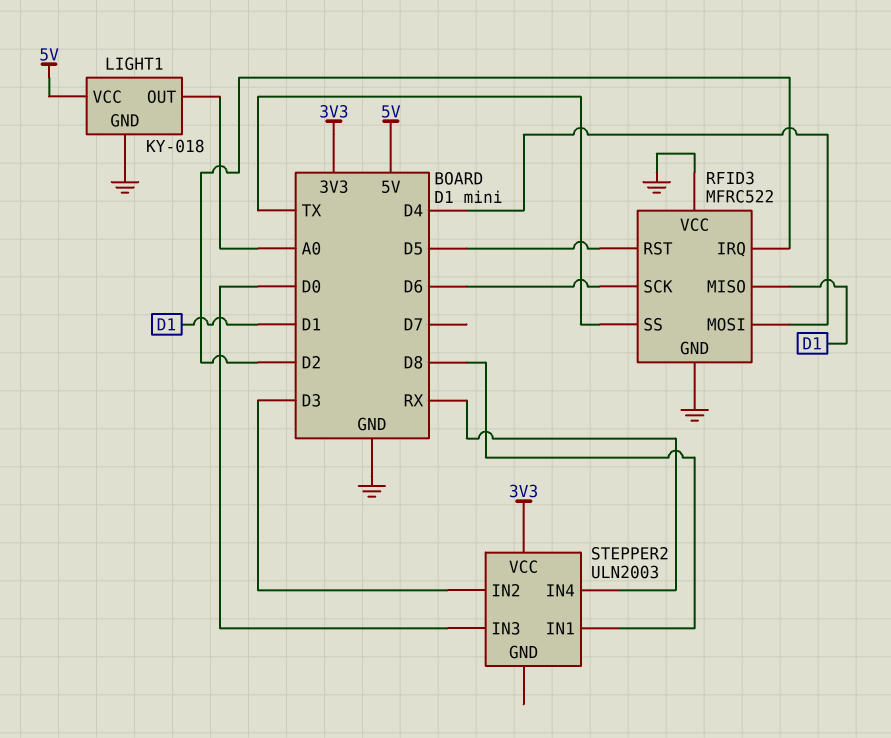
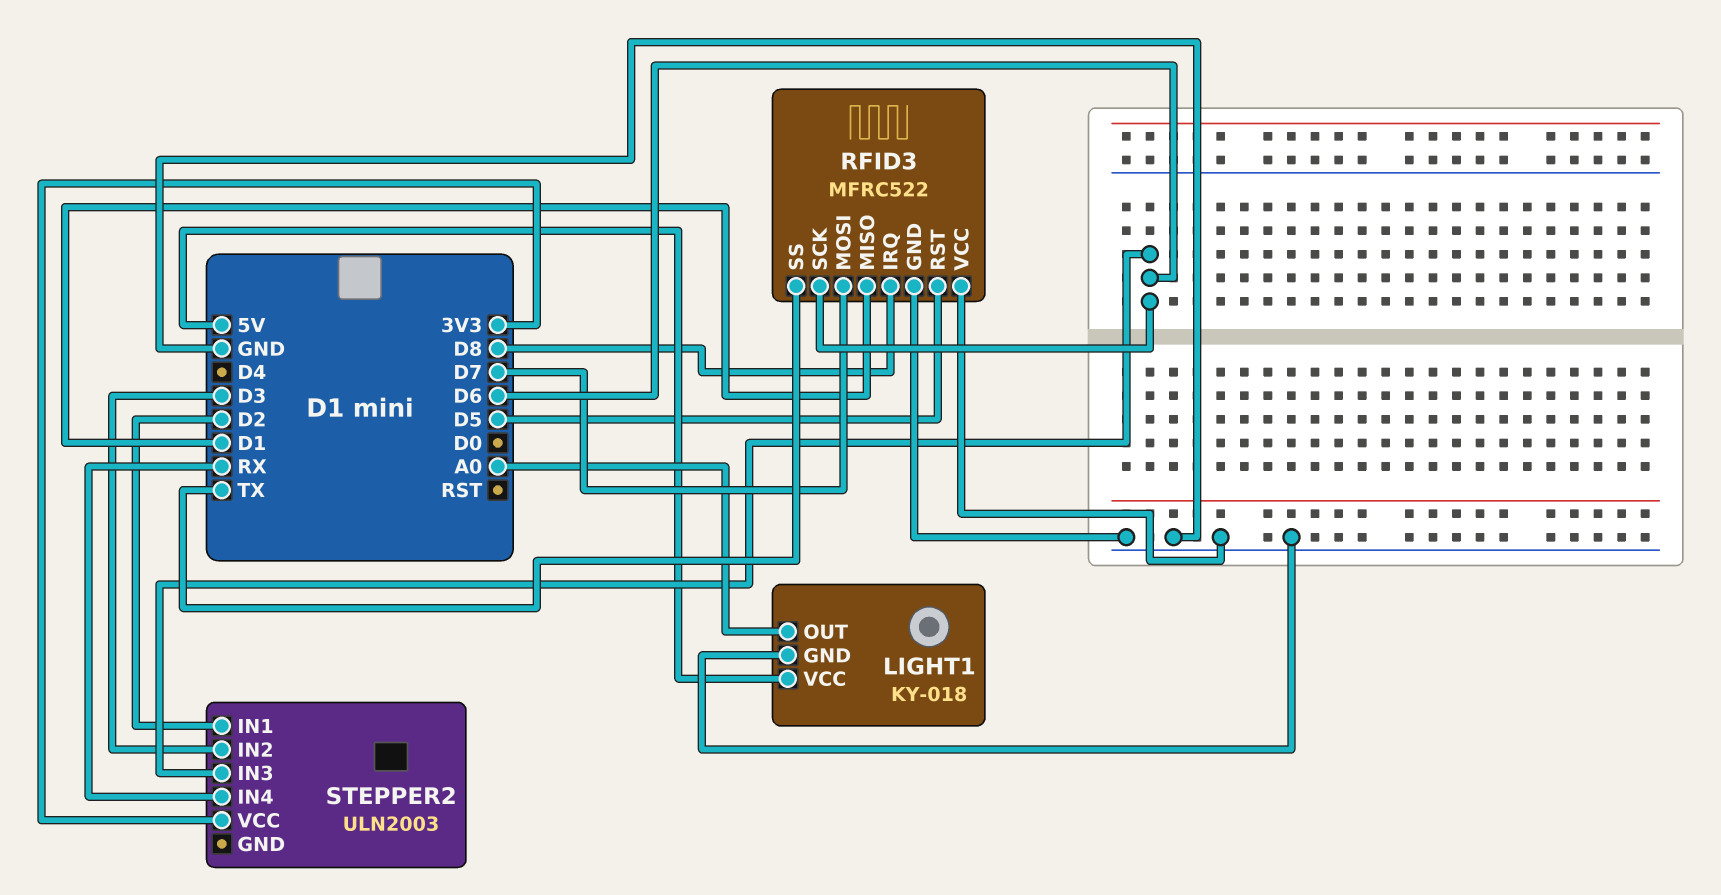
RFID3 pin IRQ: D2 -> D8
RFID3 pin MOSI: D4 -> D7
STEPPER2 pin IN1: D8 -> D2
STEPPER2 pin IN3: D0 -> D6

